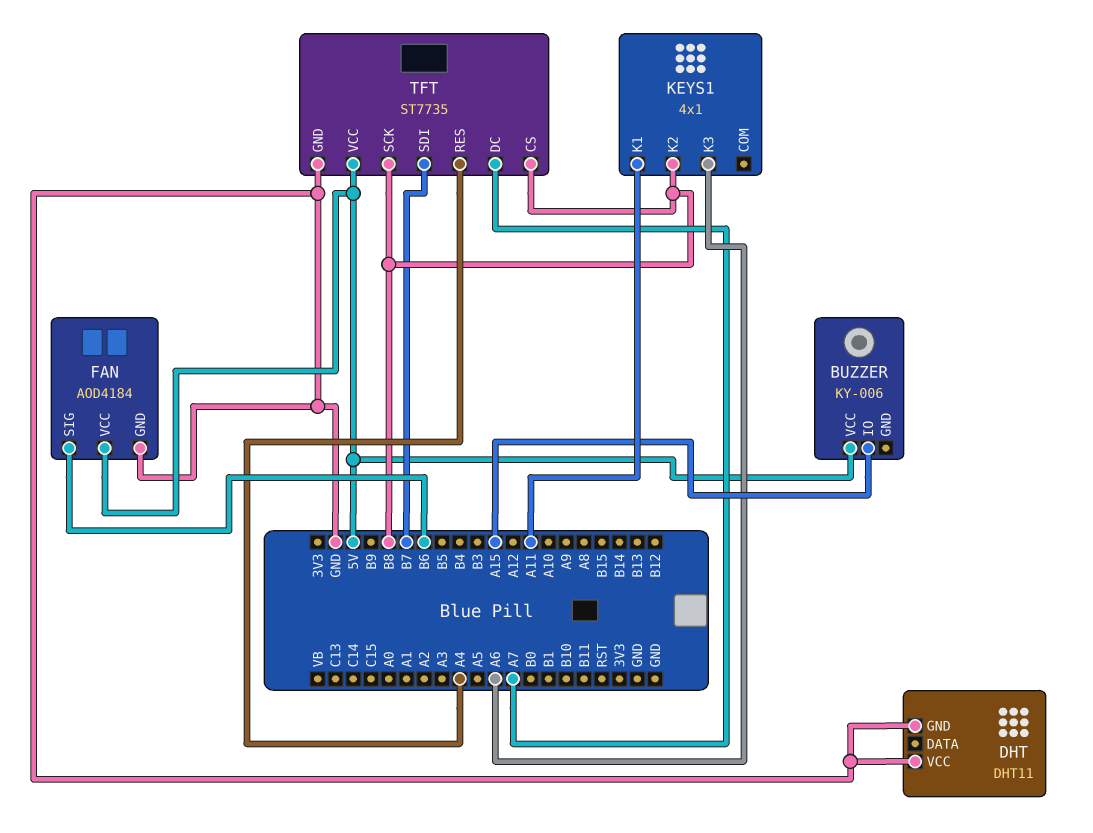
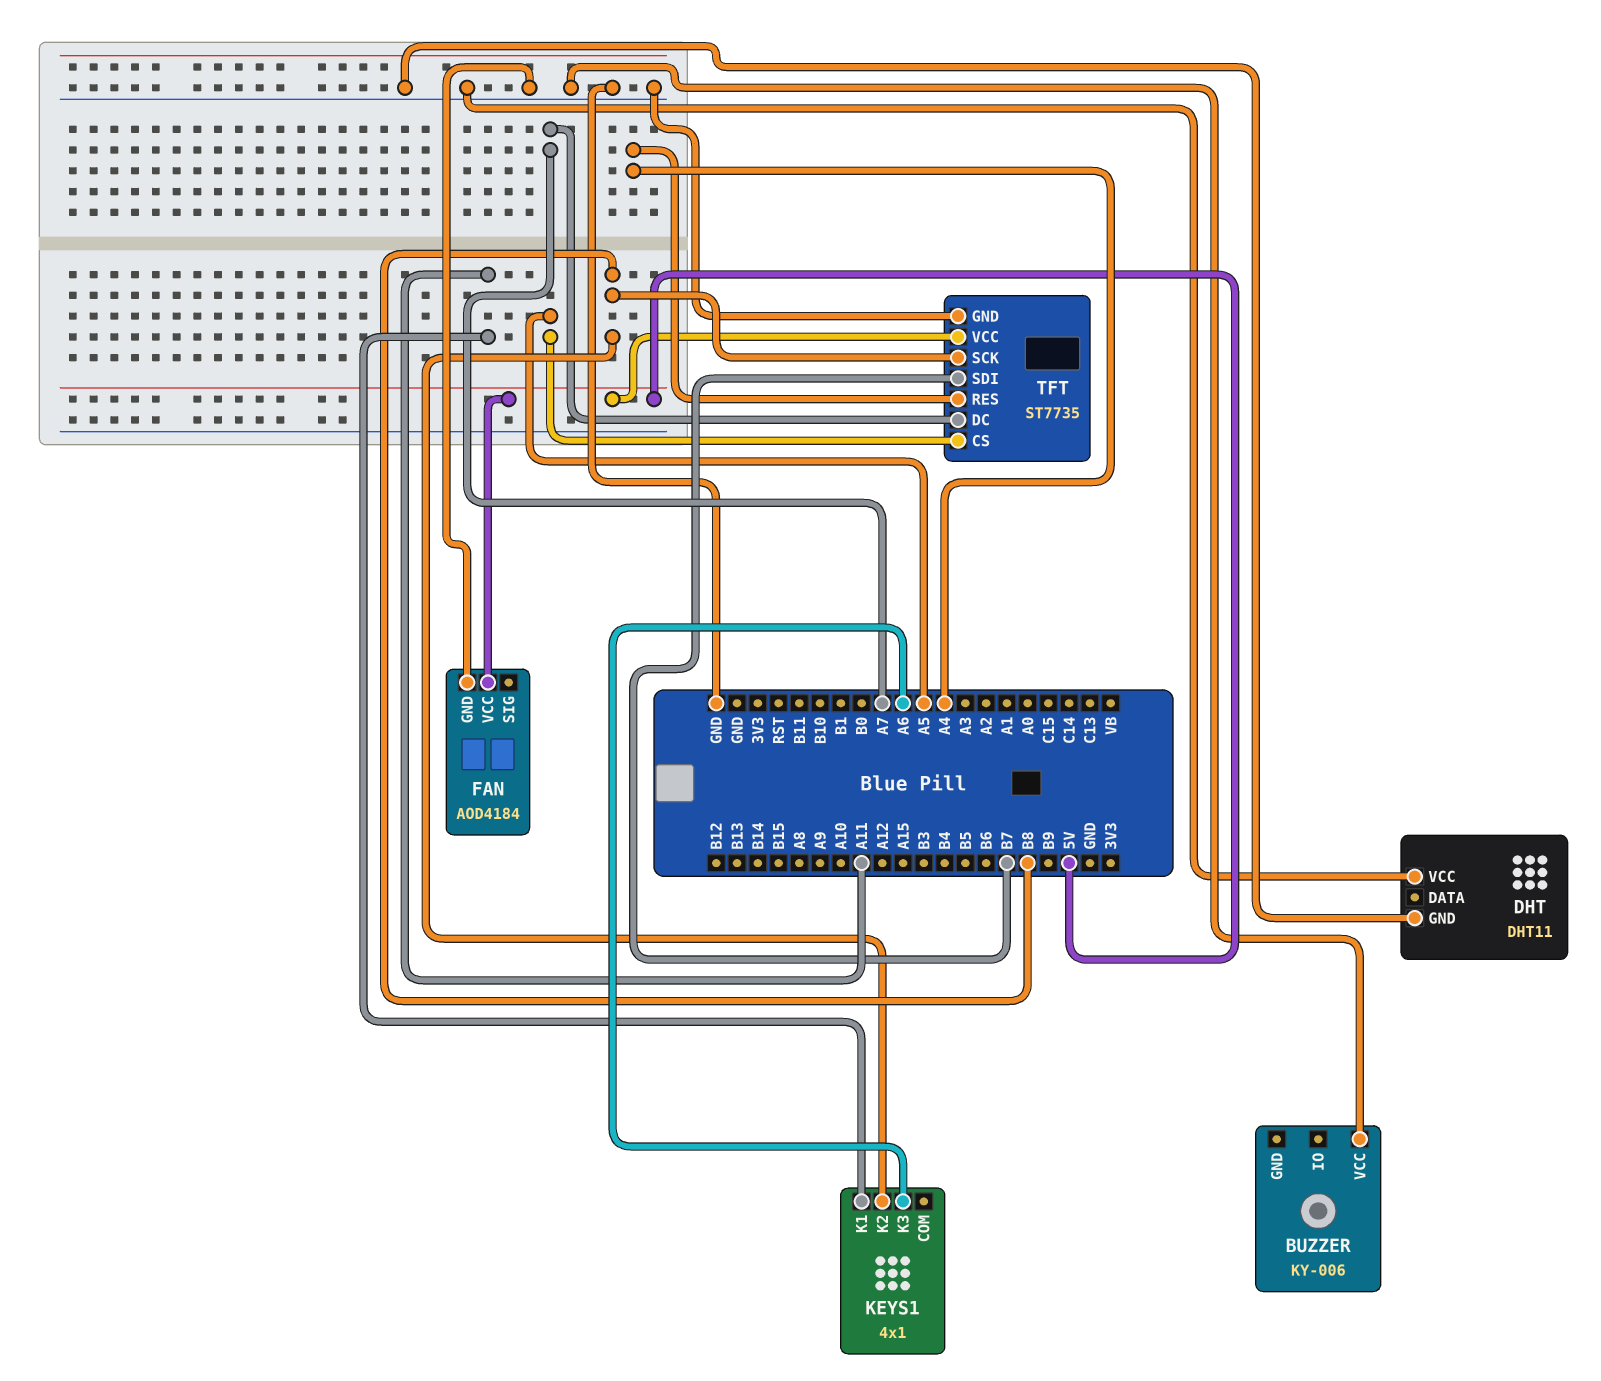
BUZZER pin IO: A15 -> none
BUZZER pin VCC: 5V -> GND
FAN pin SIG: B6 -> none
TFT pin CS: B8 -> A5

